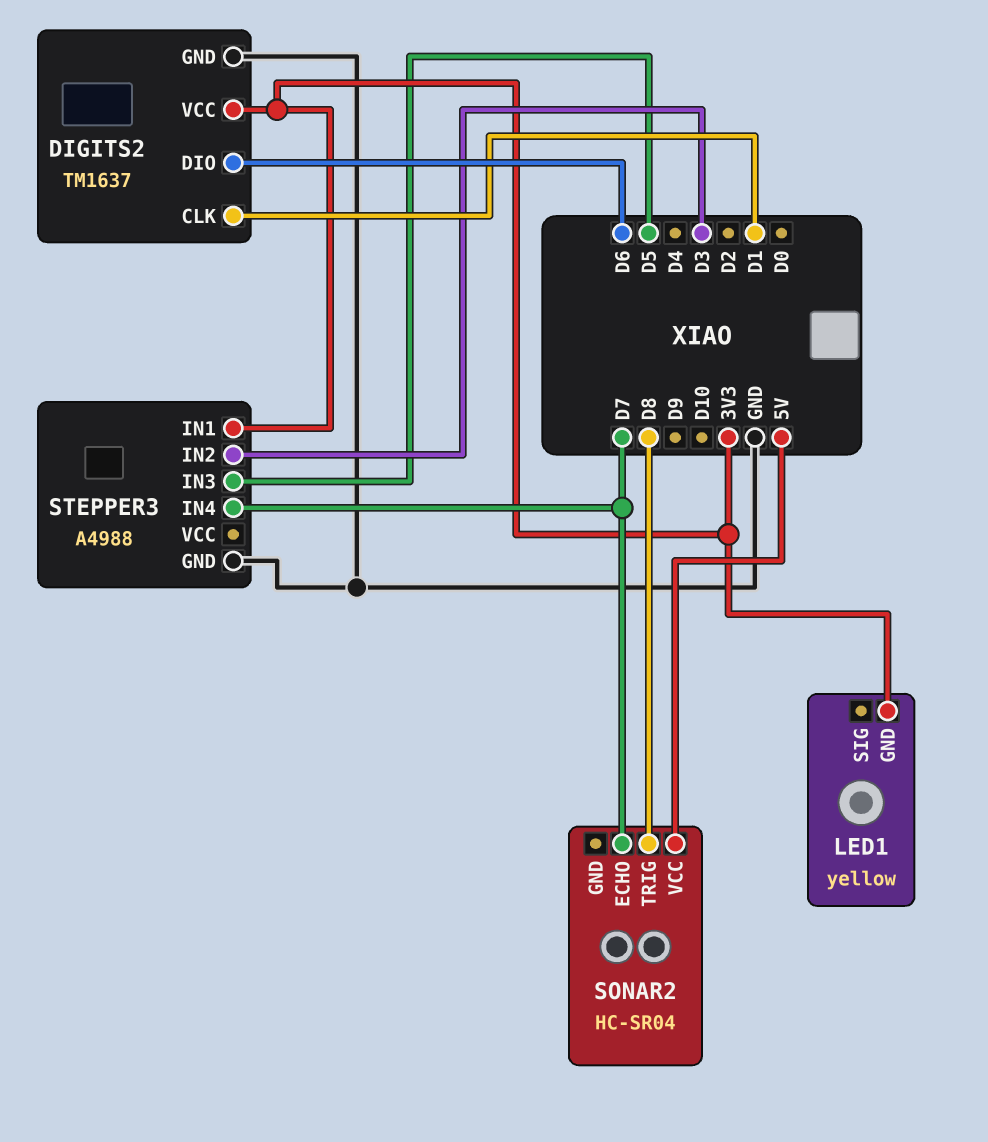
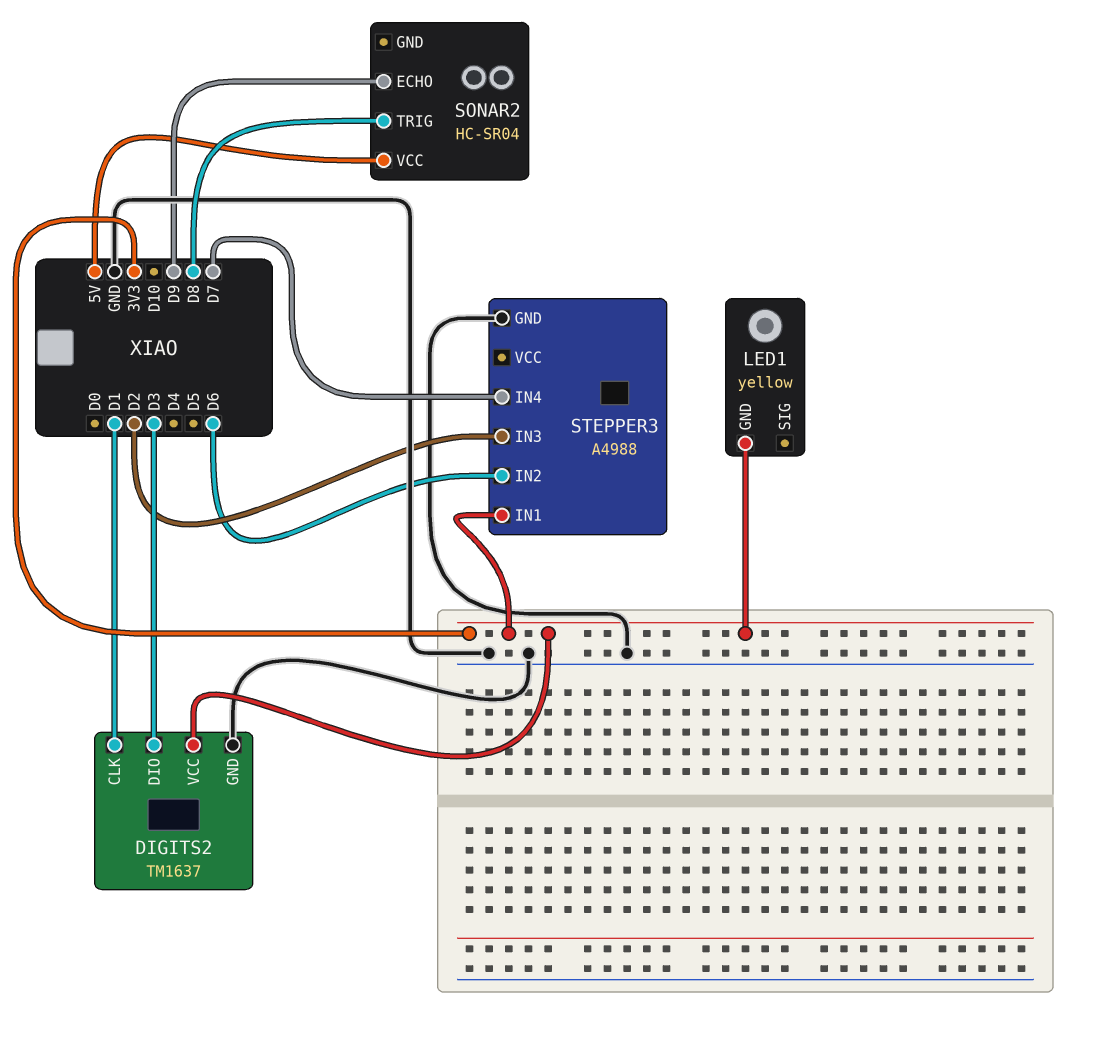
DIGITS2 pin DIO: D6 -> D3
SONAR2 pin ECHO: D7 -> D9
STEPPER3 pin IN2: D3 -> D6
STEPPER3 pin IN3: D5 -> D2

